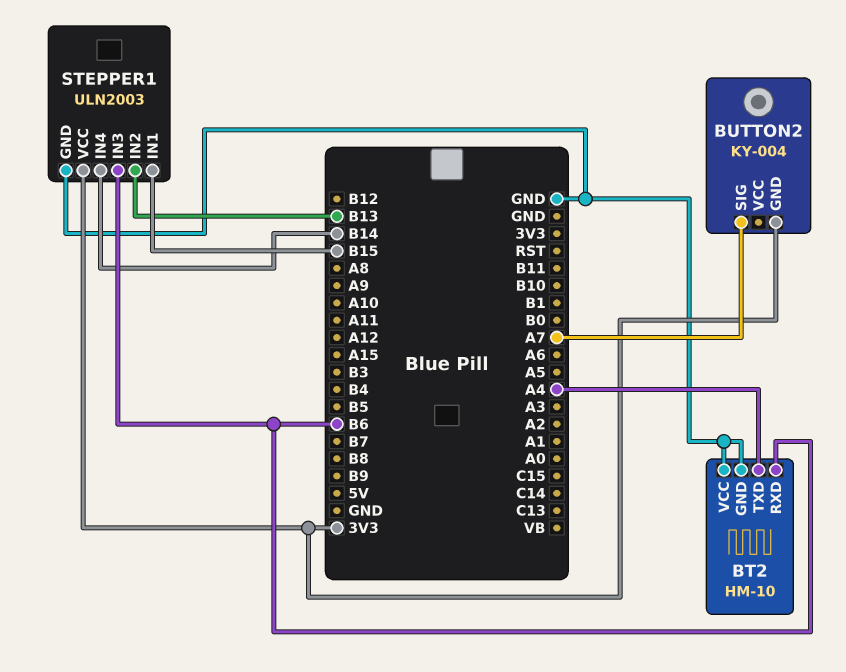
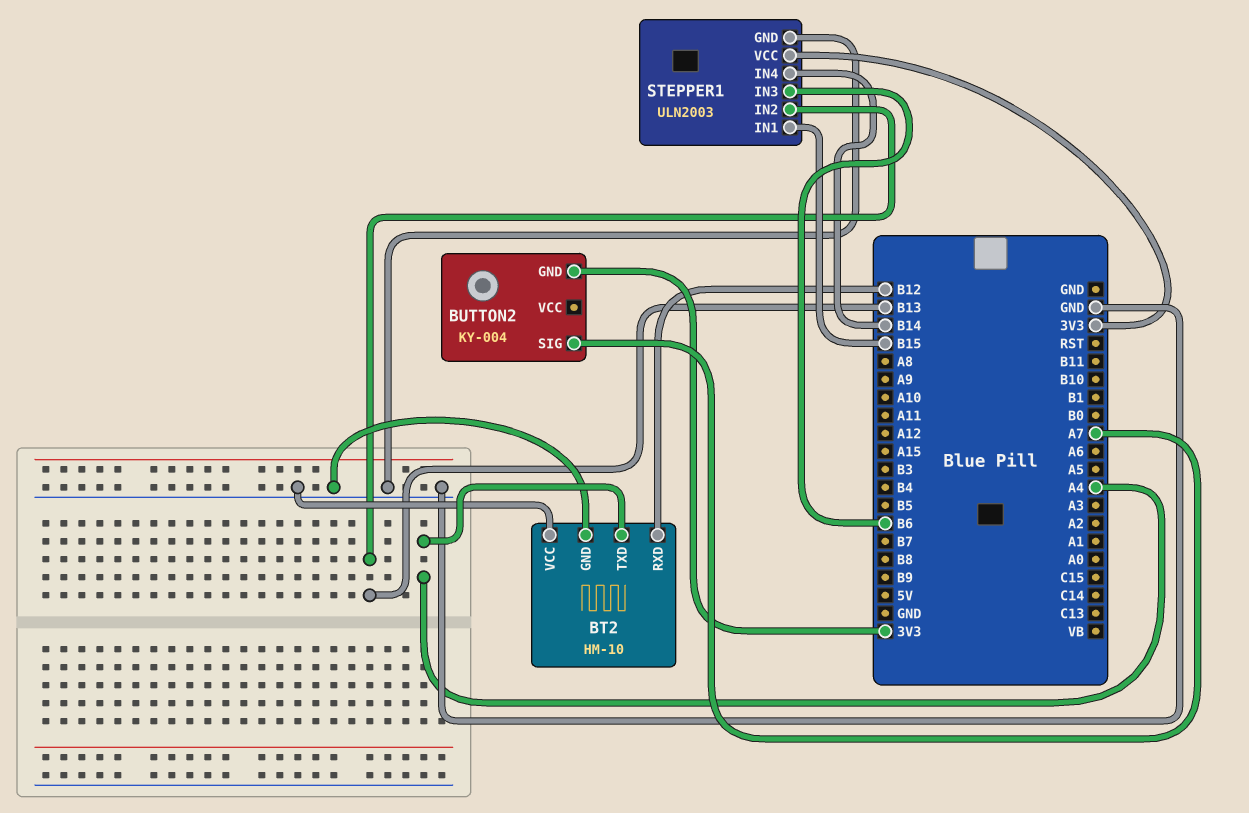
BT2 pin RXD: B6 -> B12

